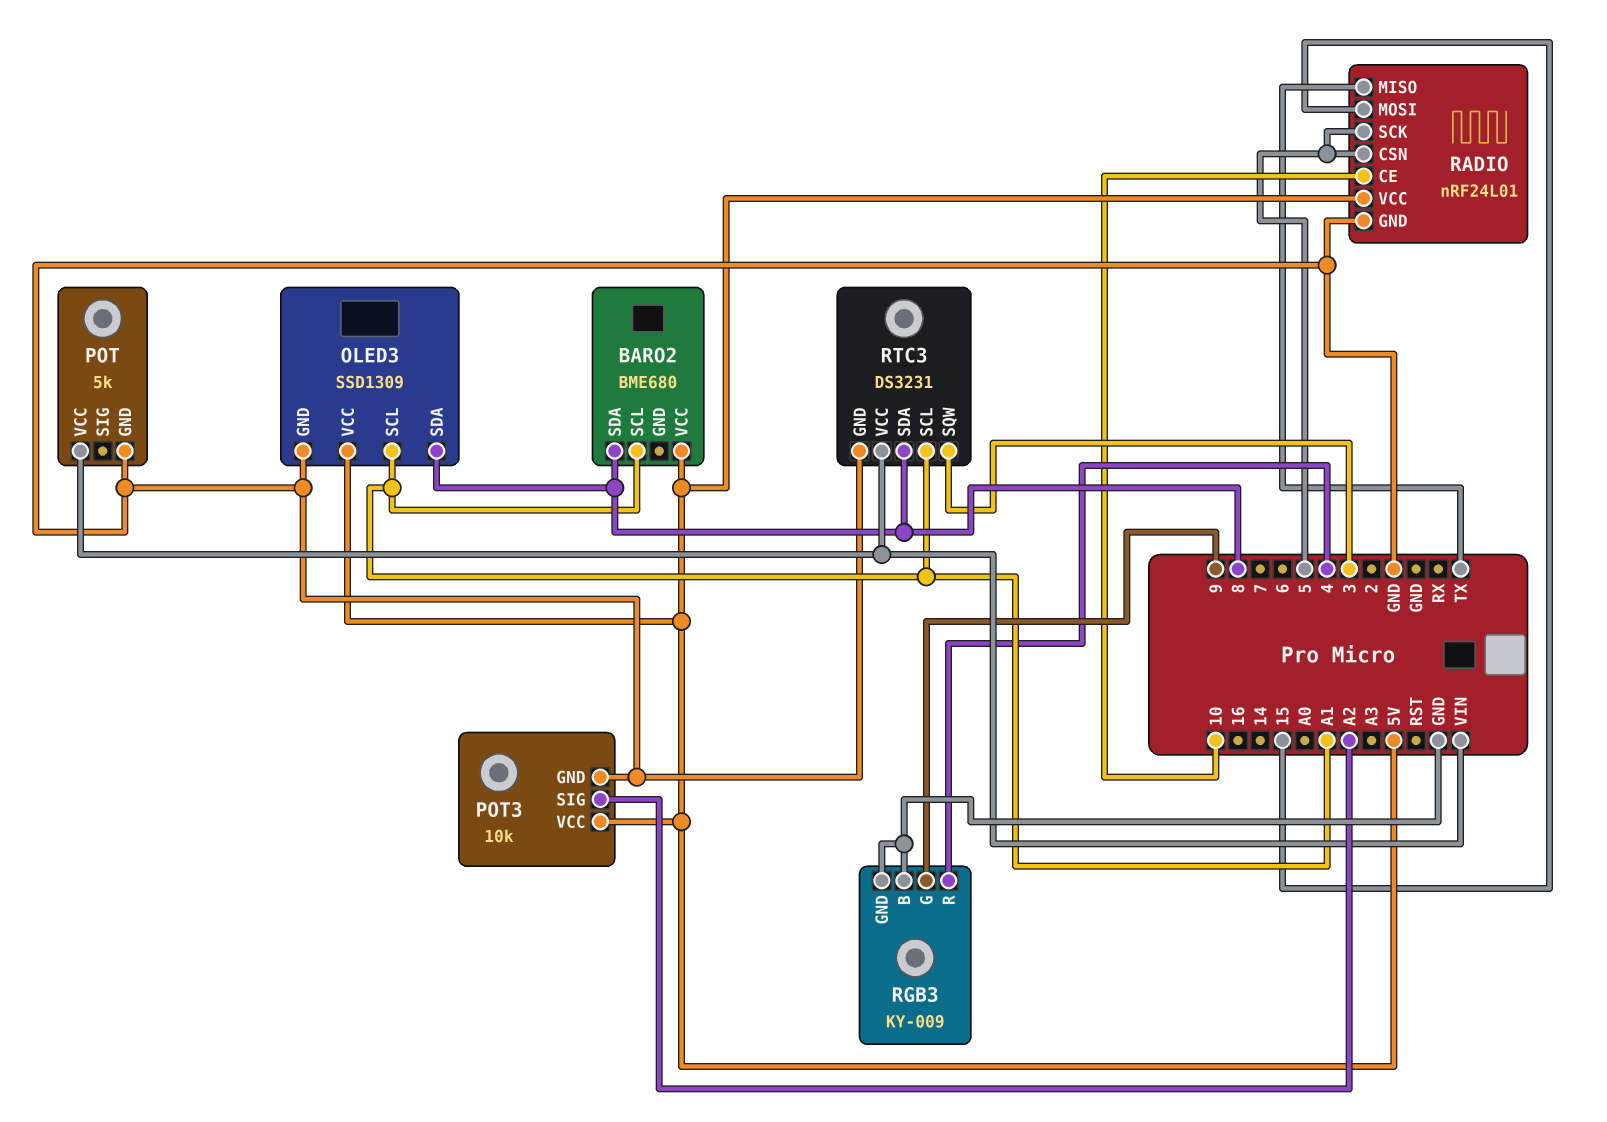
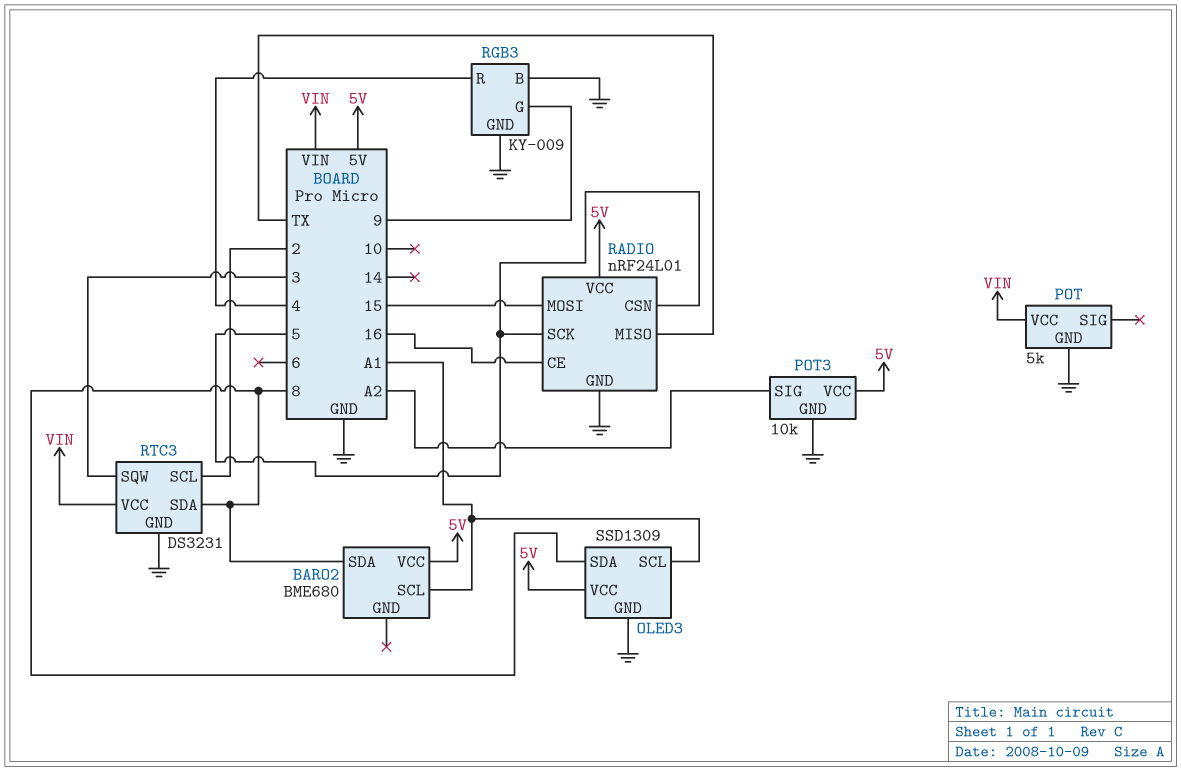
RADIO pin CE: 10 -> 16
RTC3 pin SCL: A1 -> 2

